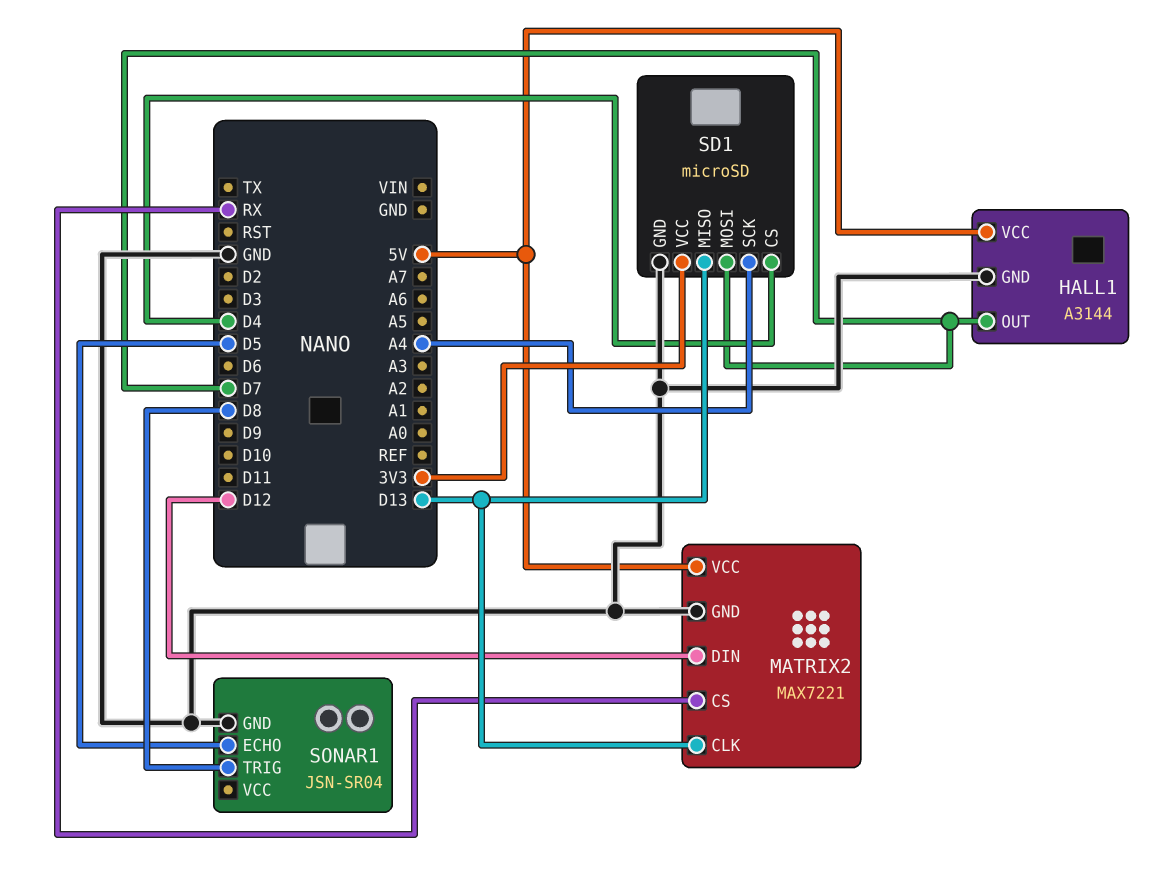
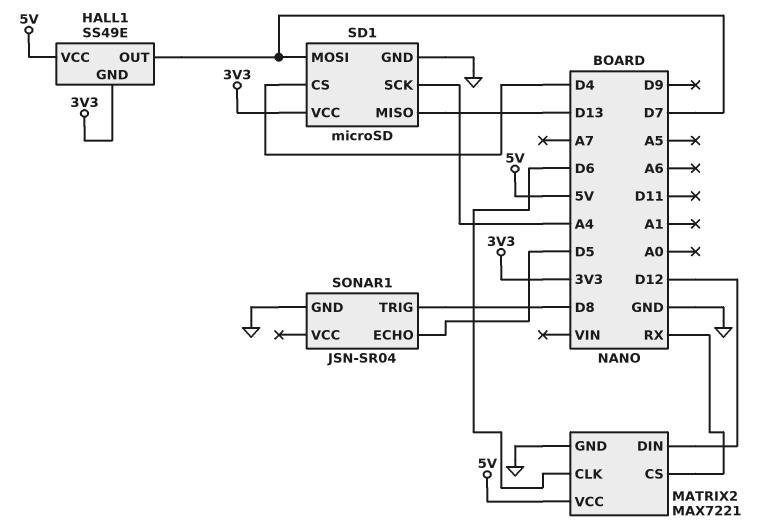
HALL1: A3144 -> SS49E
HALL1 pin GND: GND -> 3V3
MATRIX2 pin CLK: D13 -> D6

